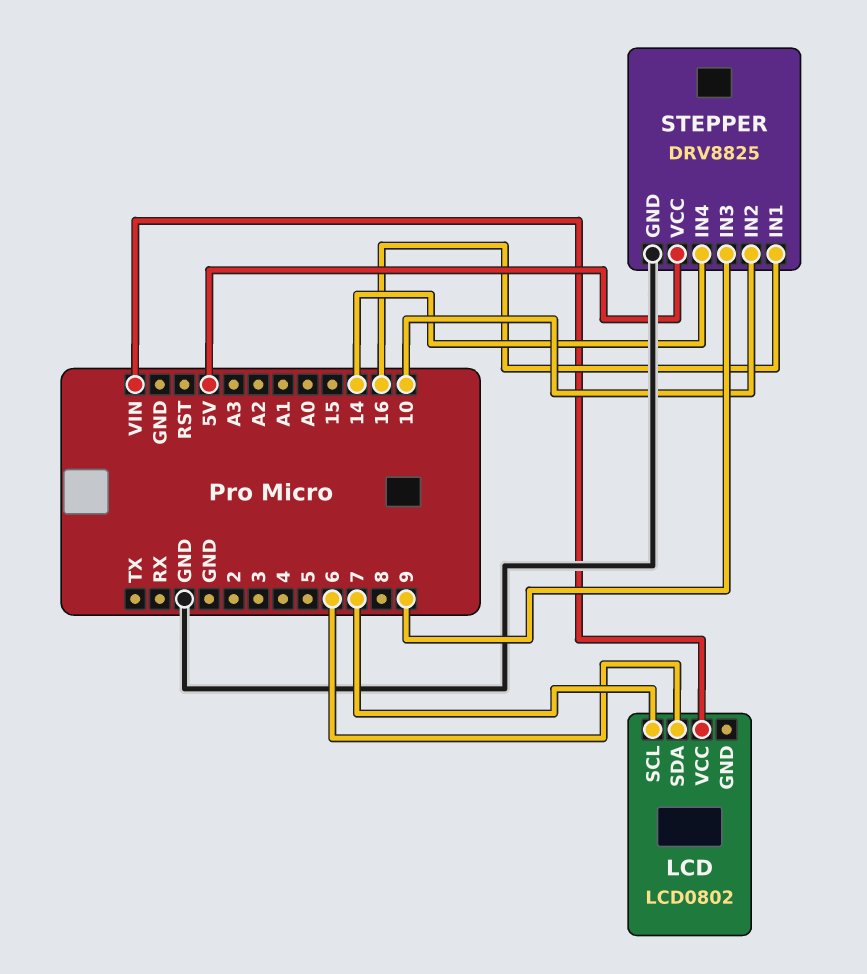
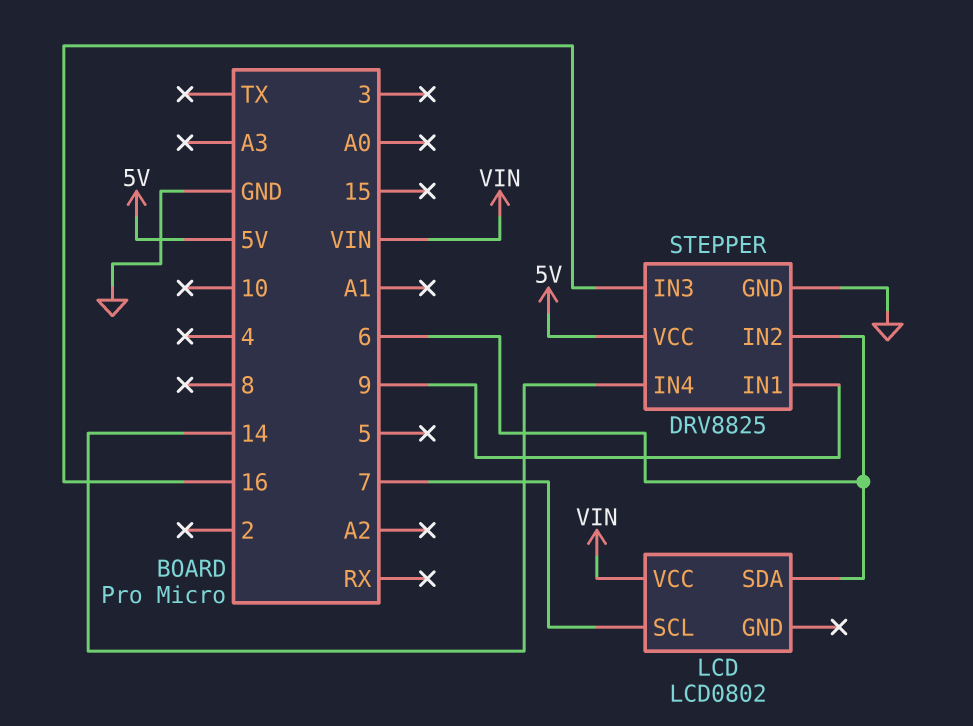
STEPPER pin IN1: 16 -> 9
STEPPER pin IN2: 10 -> 6
STEPPER pin IN3: 9 -> 16

